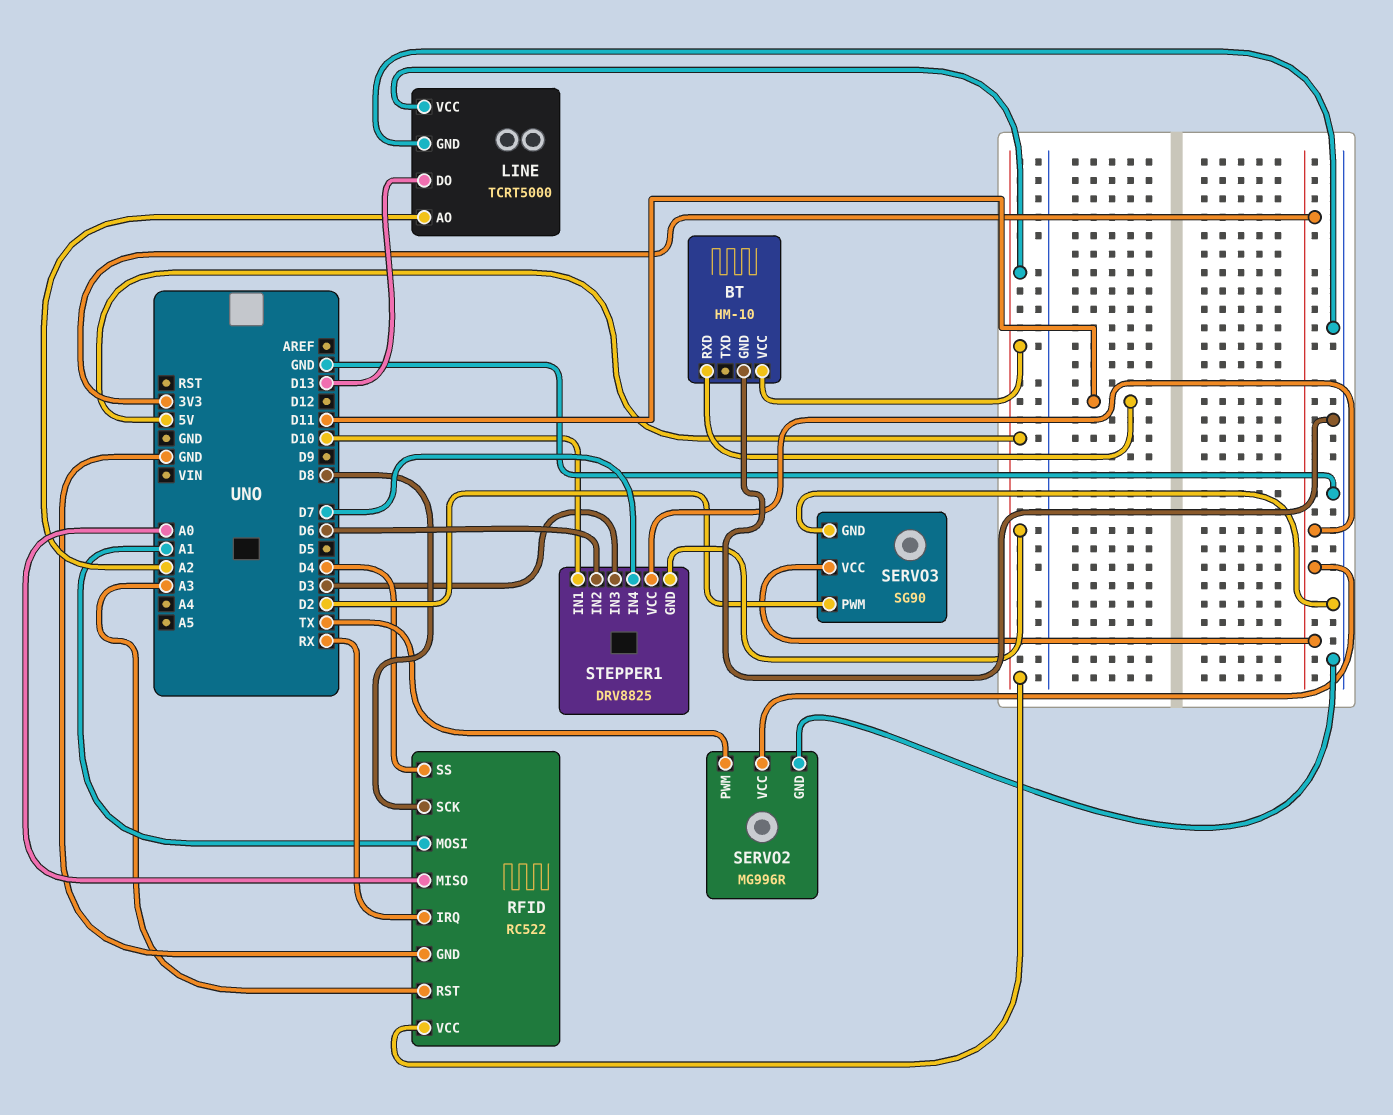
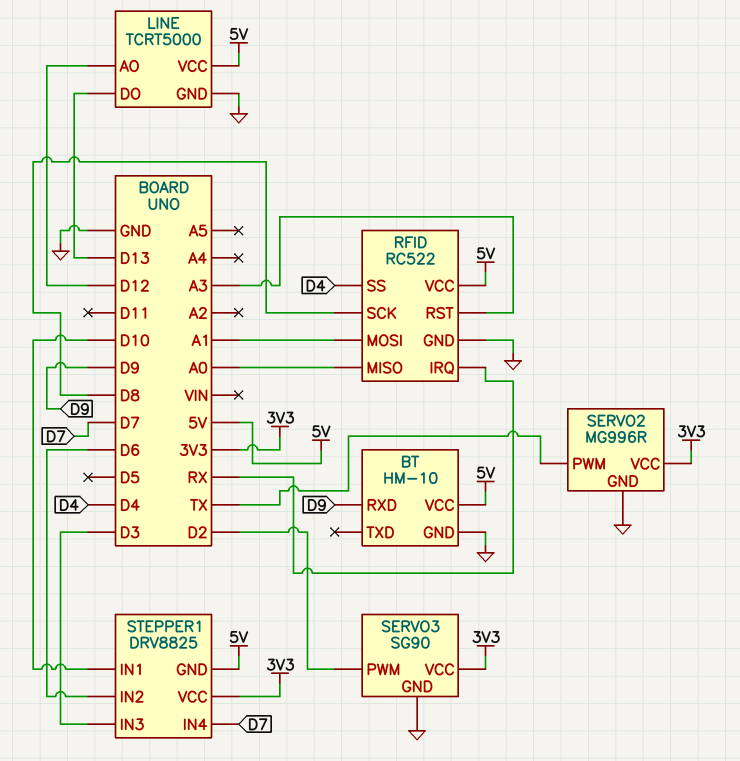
BT pin RXD: D11 -> D9
LINE pin AO: A2 -> D12

